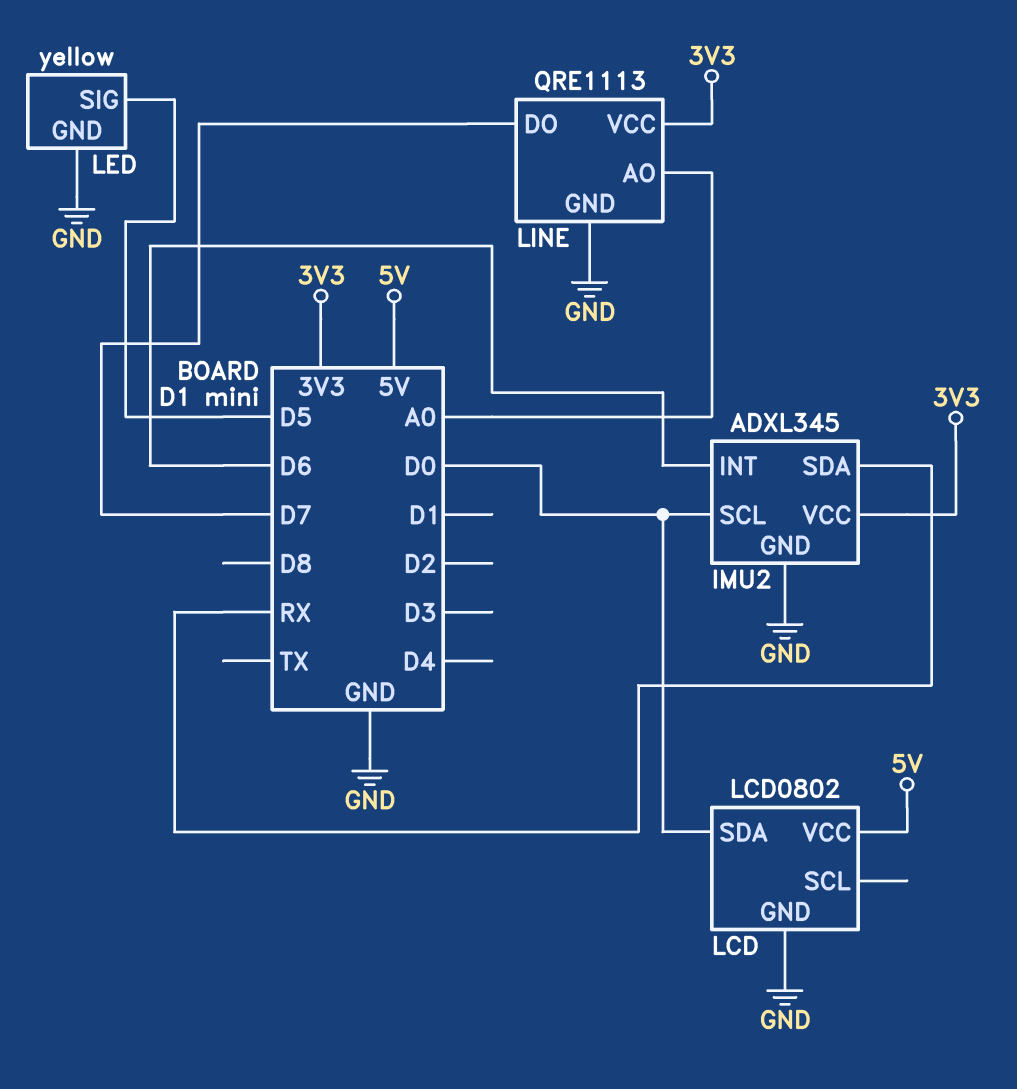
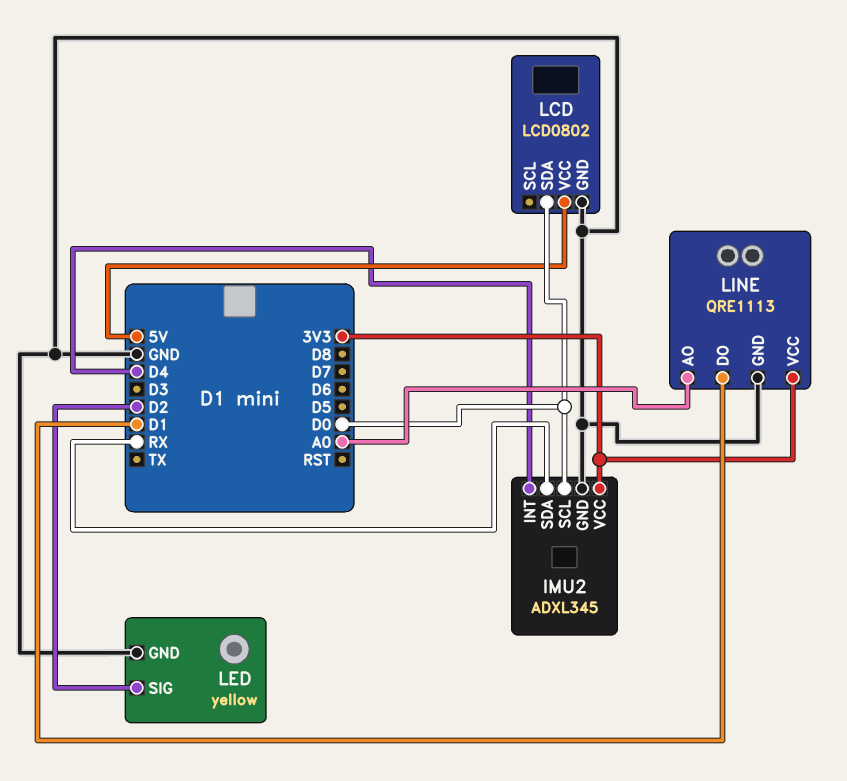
IMU2 pin INT: D6 -> D4
LED pin SIG: D5 -> D2
LINE pin DO: D7 -> D1

